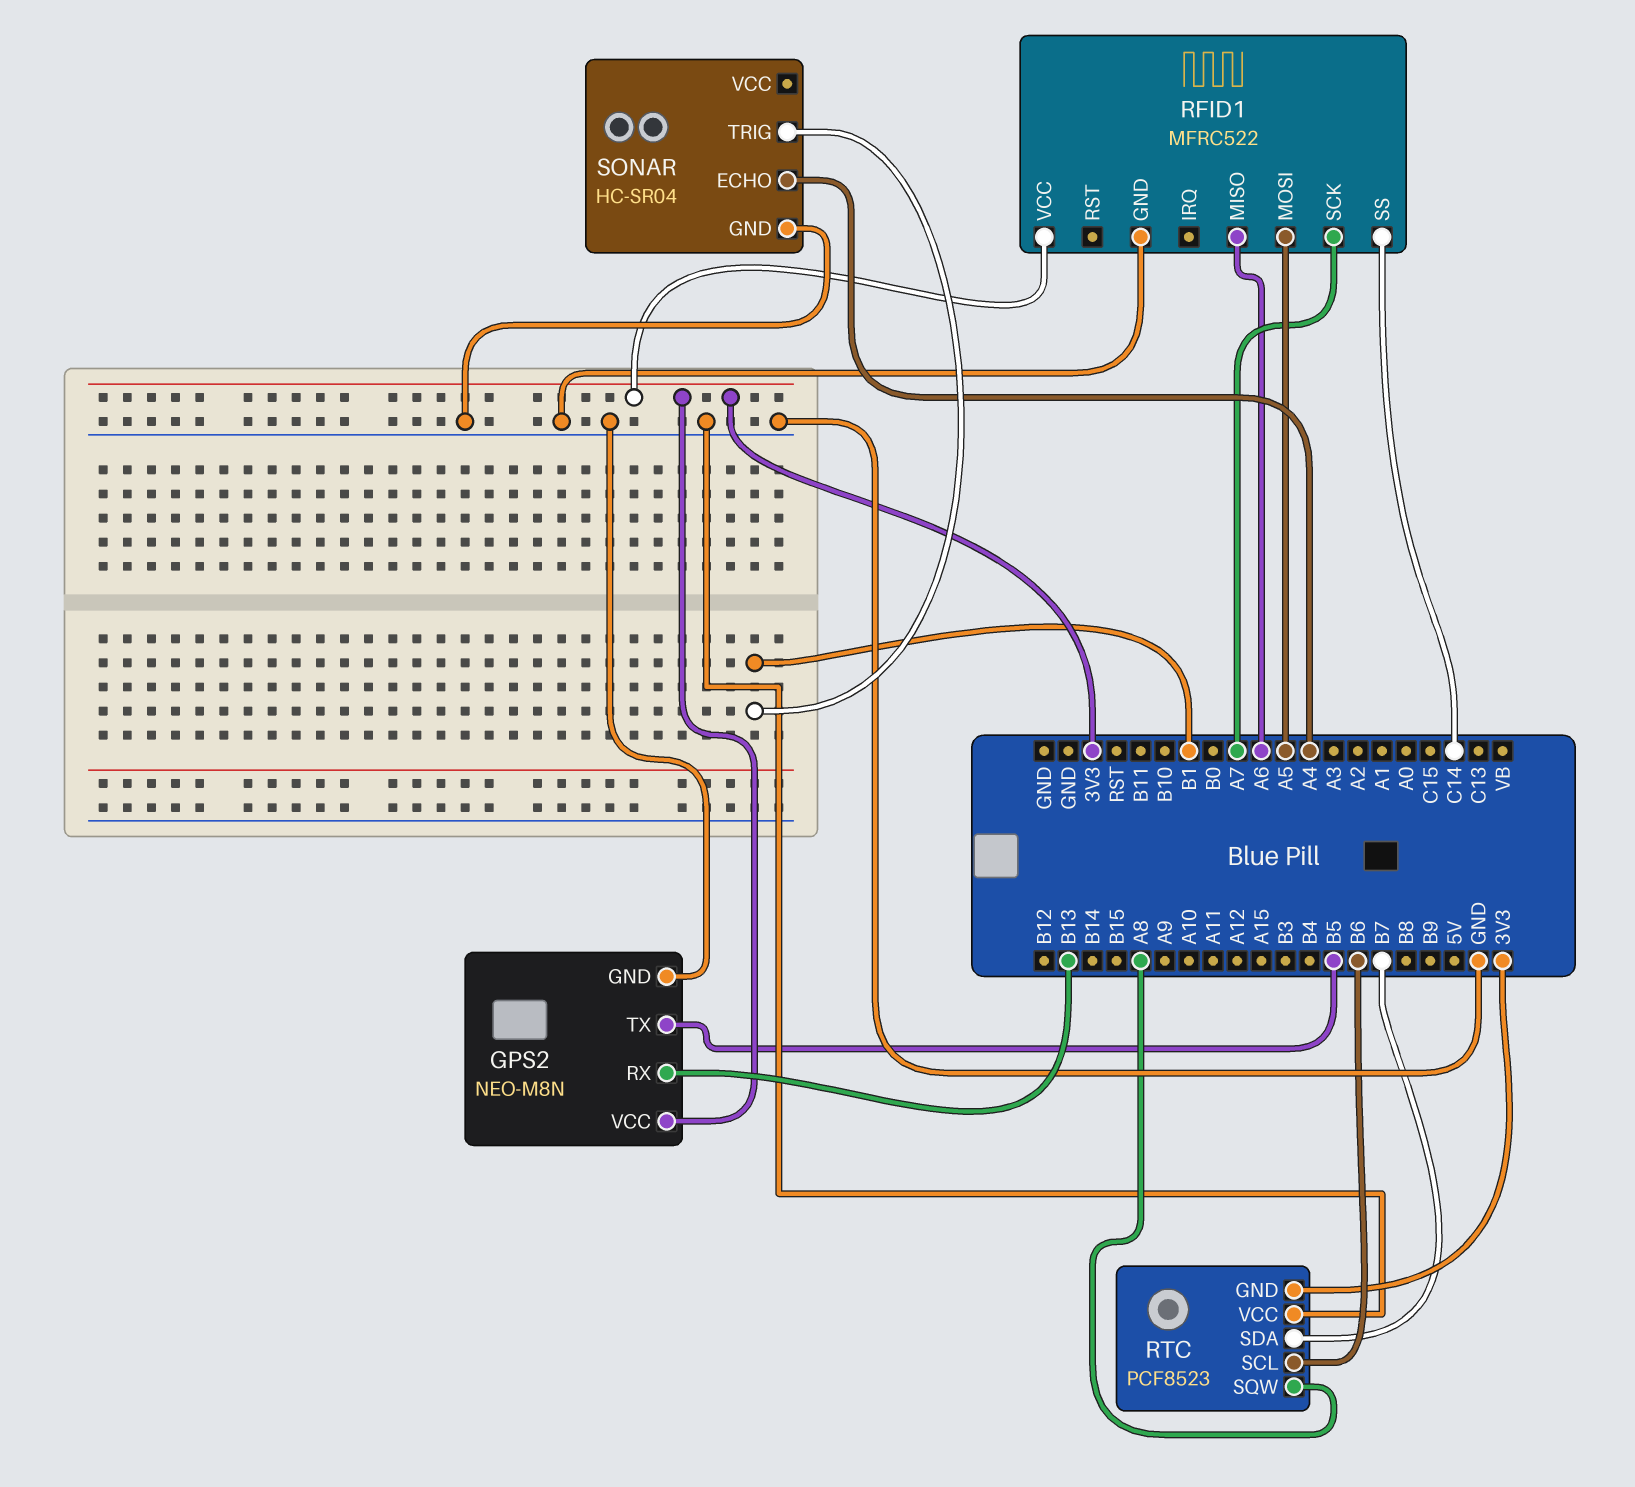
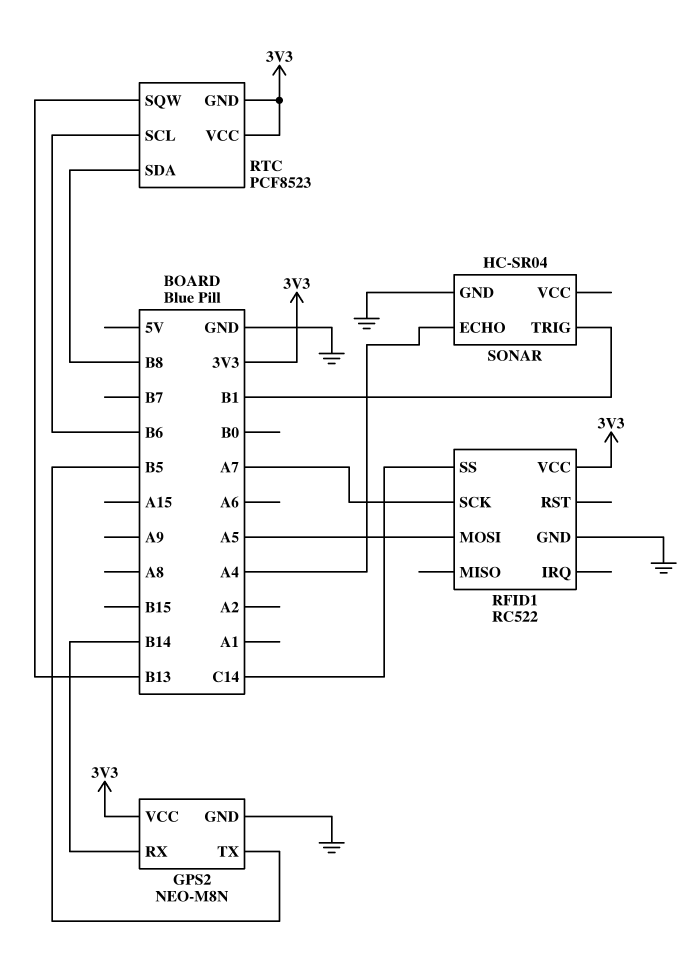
GPS2 pin RX: B13 -> B14
RFID1: MFRC522 -> RC522
RFID1 pin MISO: A6 -> none
RTC pin SDA: B7 -> B8
RTC pin SQW: A8 -> B13
RTC pin VCC: GND -> 3V3

